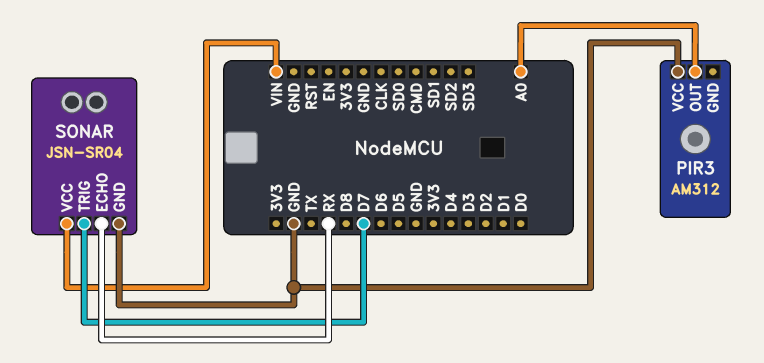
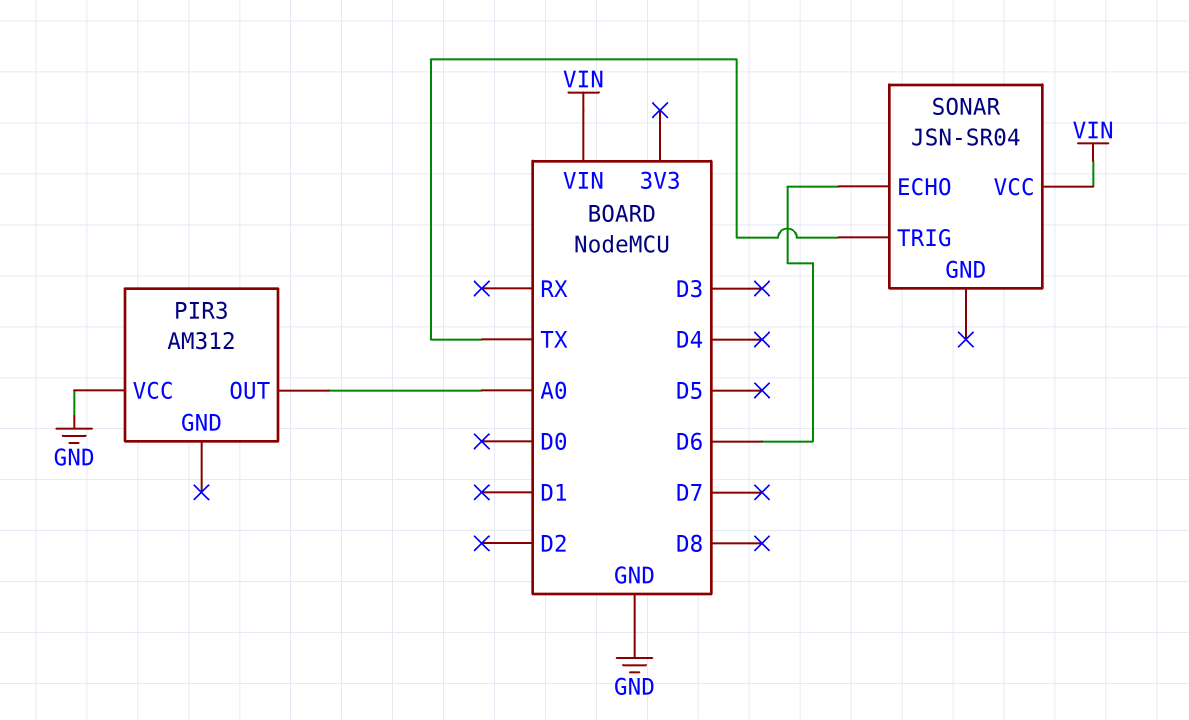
SONAR pin ECHO: RX -> D6
SONAR pin GND: GND -> none
SONAR pin TRIG: D7 -> TX

